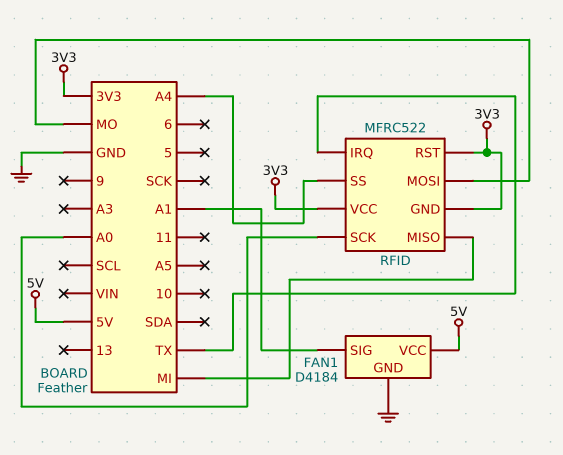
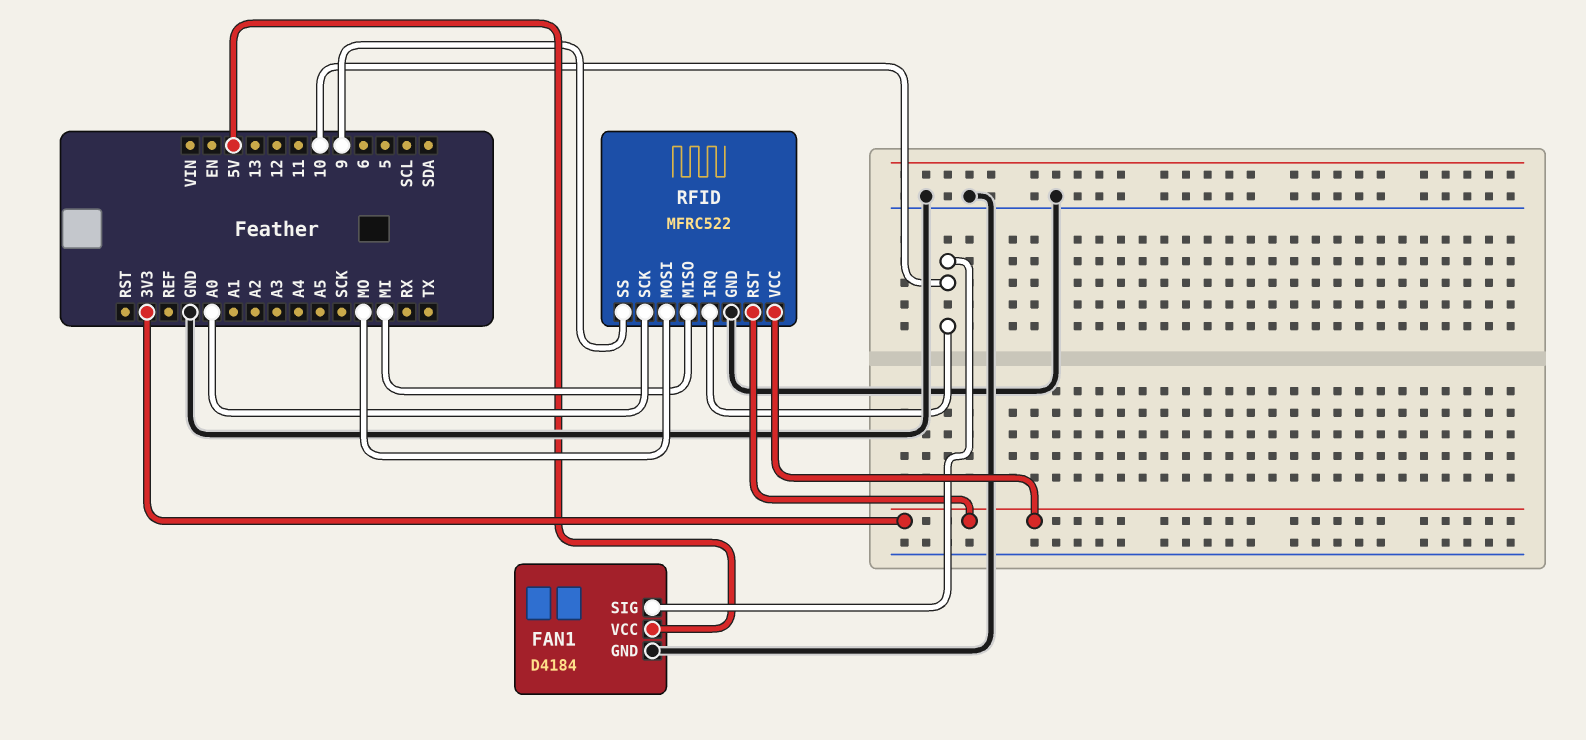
FAN1 pin SIG: A1 -> 10
RFID pin GND: 3V3 -> GND
RFID pin IRQ: TX -> 10
RFID pin SS: A4 -> 9

